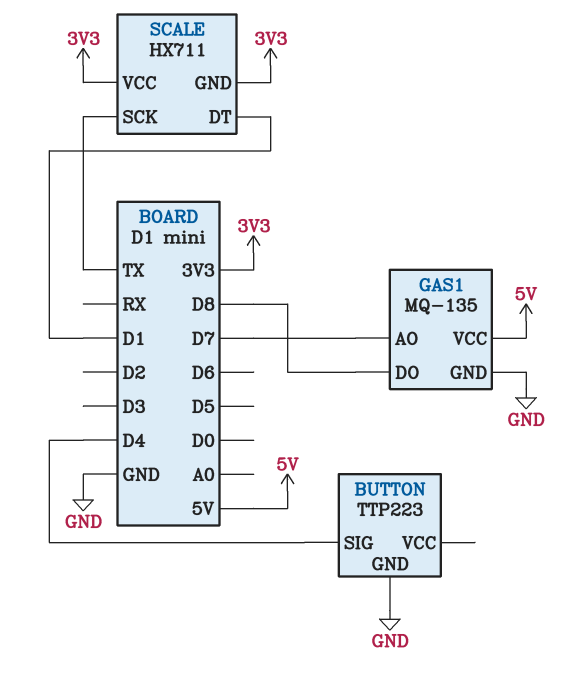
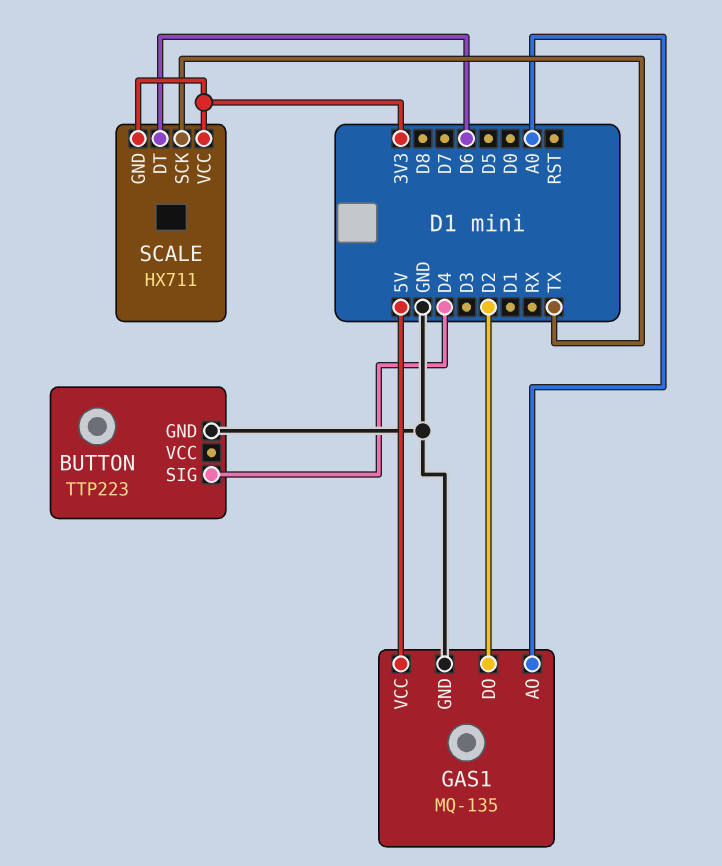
GAS1 pin AO: D7 -> A0
GAS1 pin DO: D8 -> D2
SCALE pin DT: D1 -> D6

